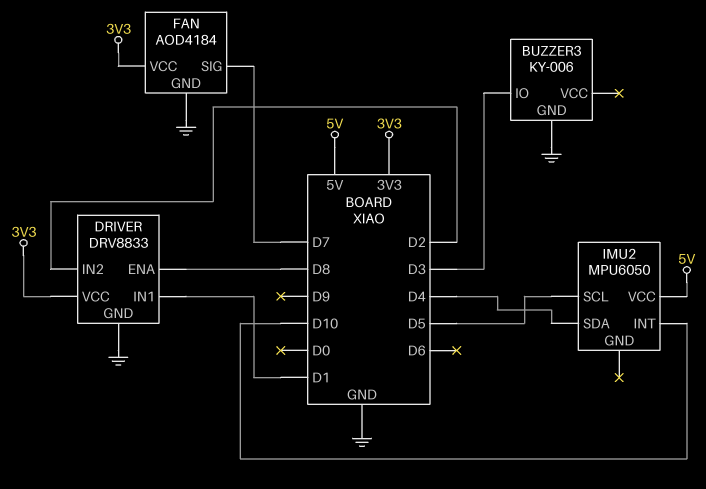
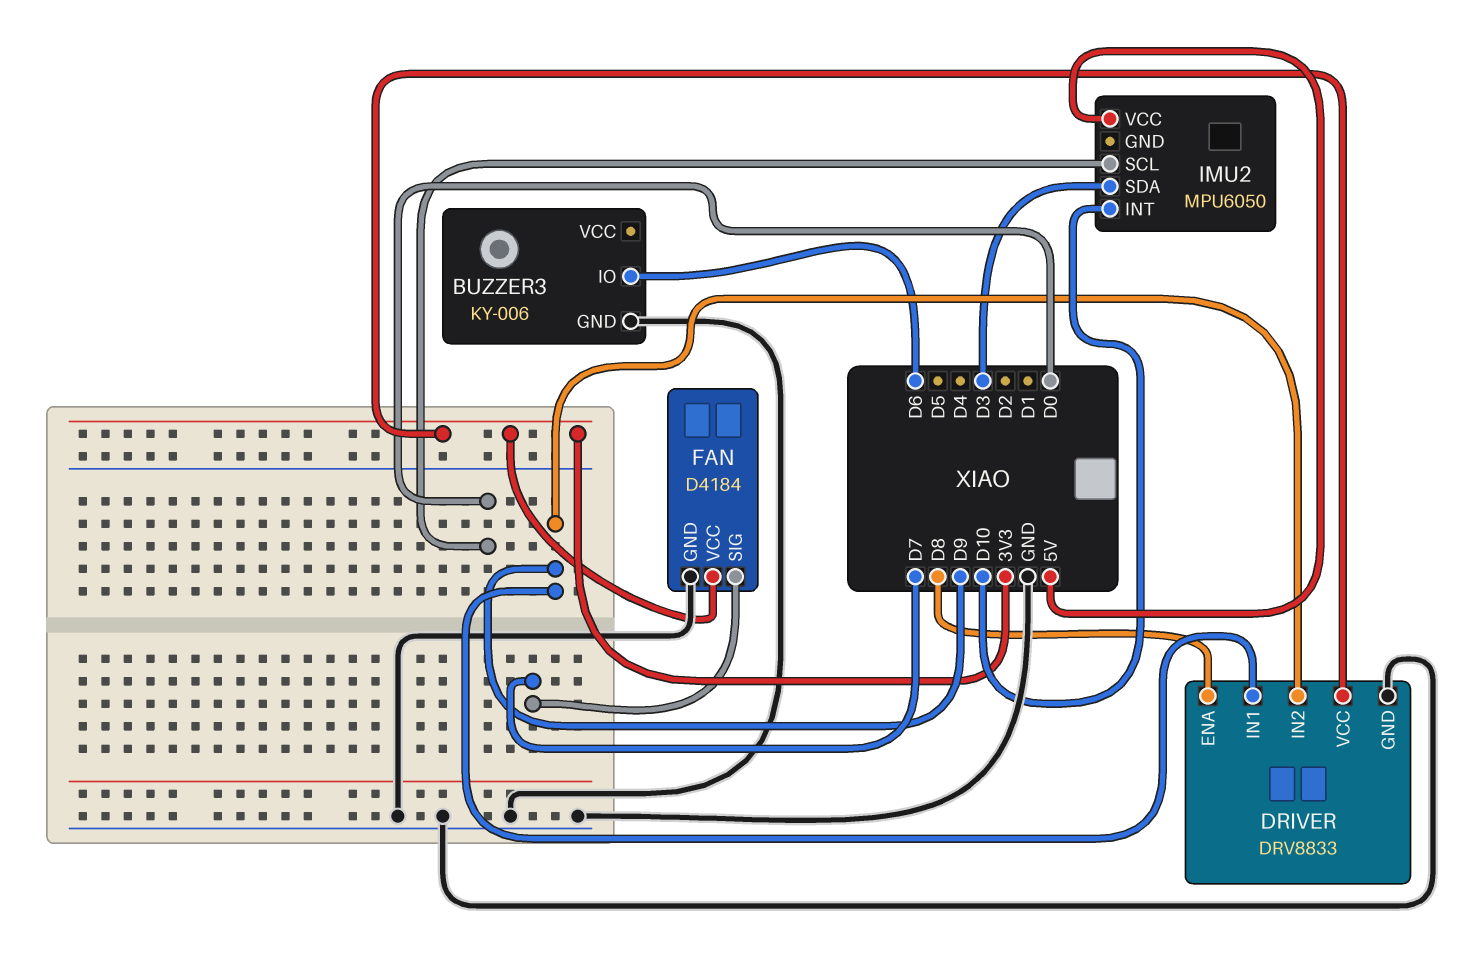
BUZZER3 pin IO: D3 -> D6
DRIVER pin IN1: D1 -> D9
DRIVER pin IN2: D2 -> D9
FAN: AOD4184 -> D4184
IMU2 pin SCL: D5 -> D0
IMU2 pin SDA: D4 -> D3

